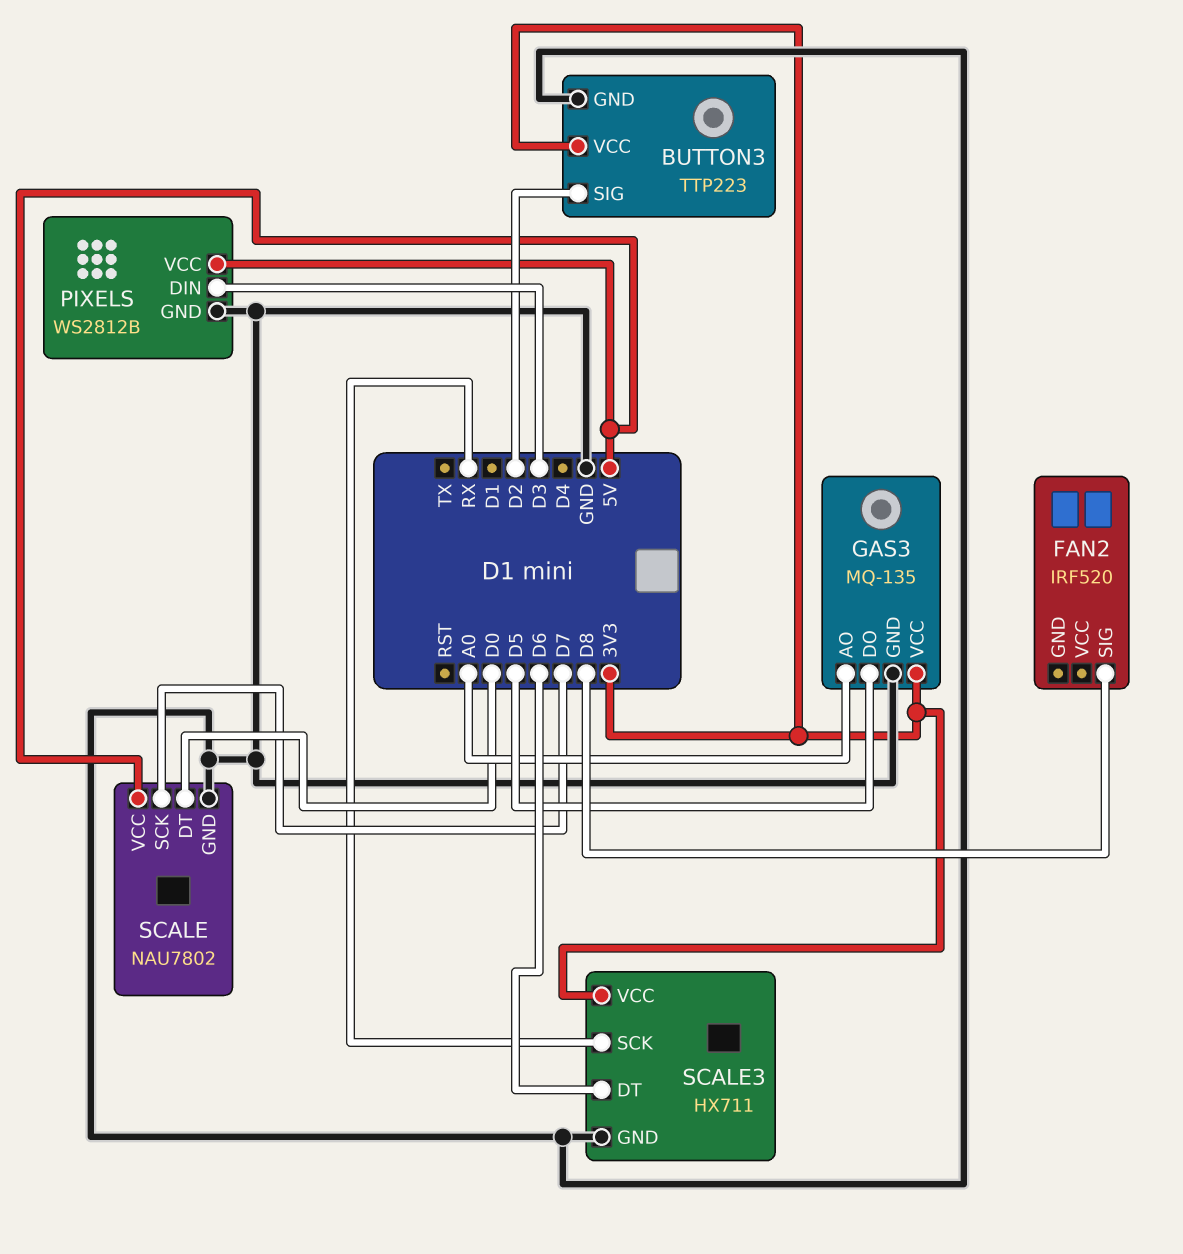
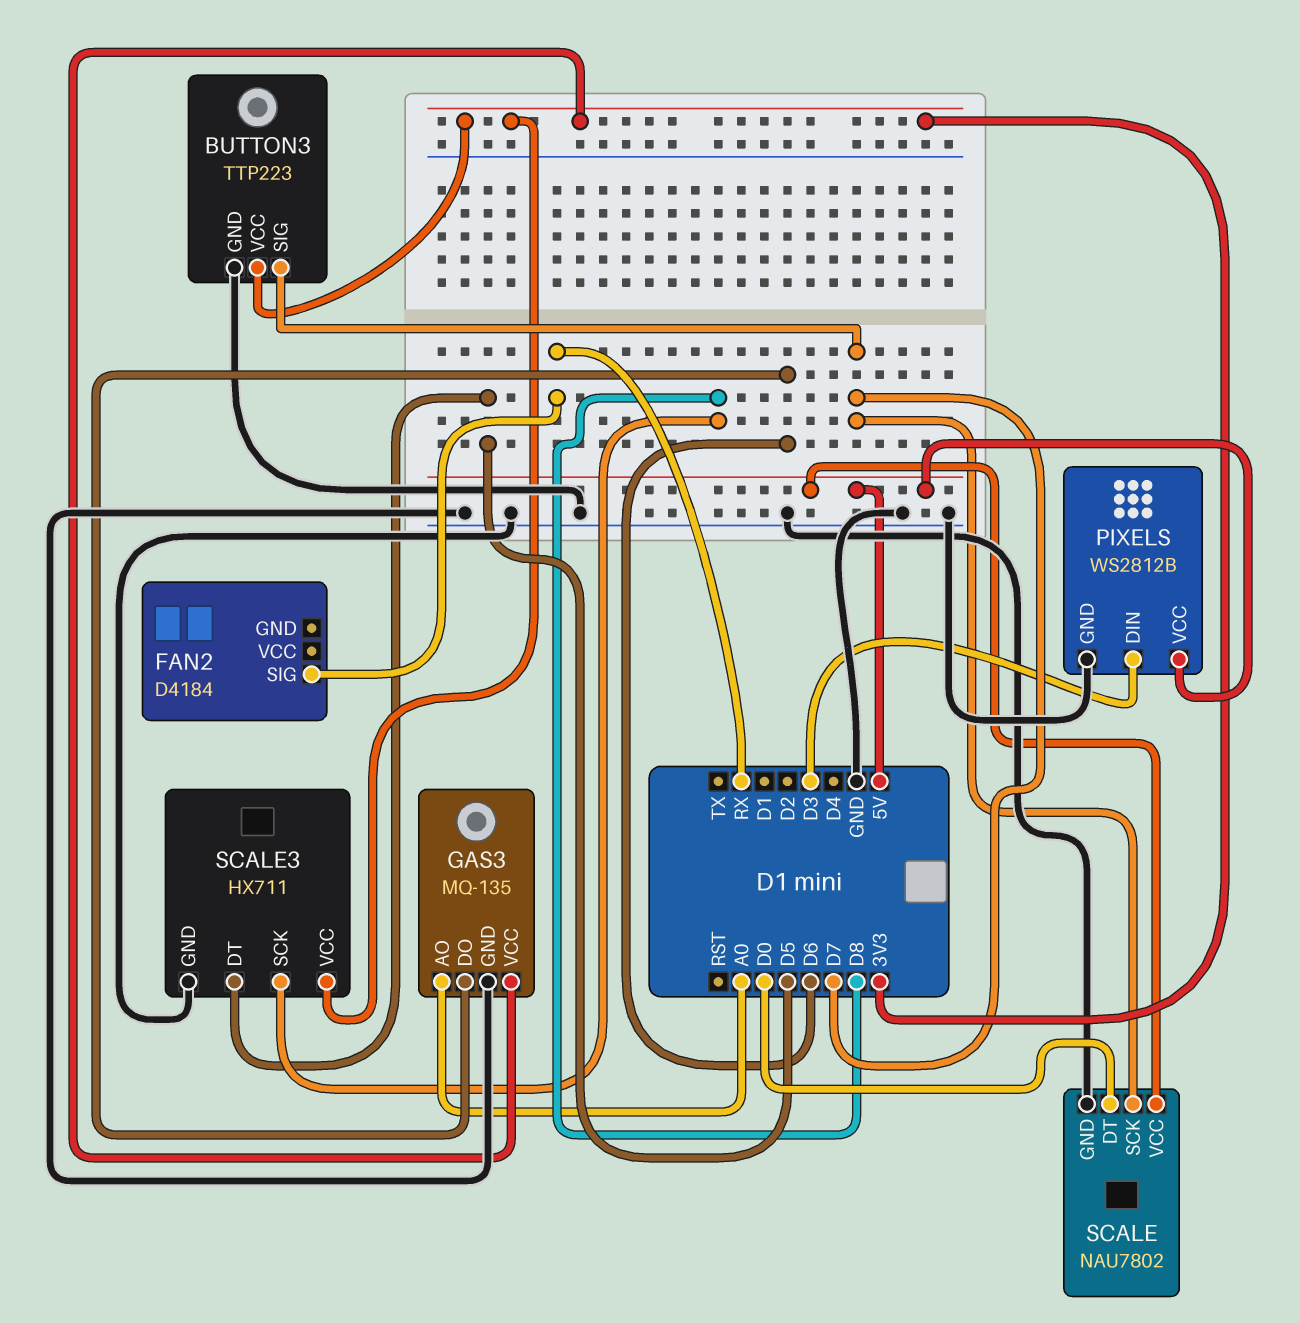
BUTTON3 pin SIG: D2 -> D7
FAN2: IRF520 -> D4184
FAN2 pin SIG: D8 -> RX
GAS3 pin DO: D5 -> D6
SCALE3 pin DT: D6 -> D5
SCALE3 pin SCK: RX -> D8

